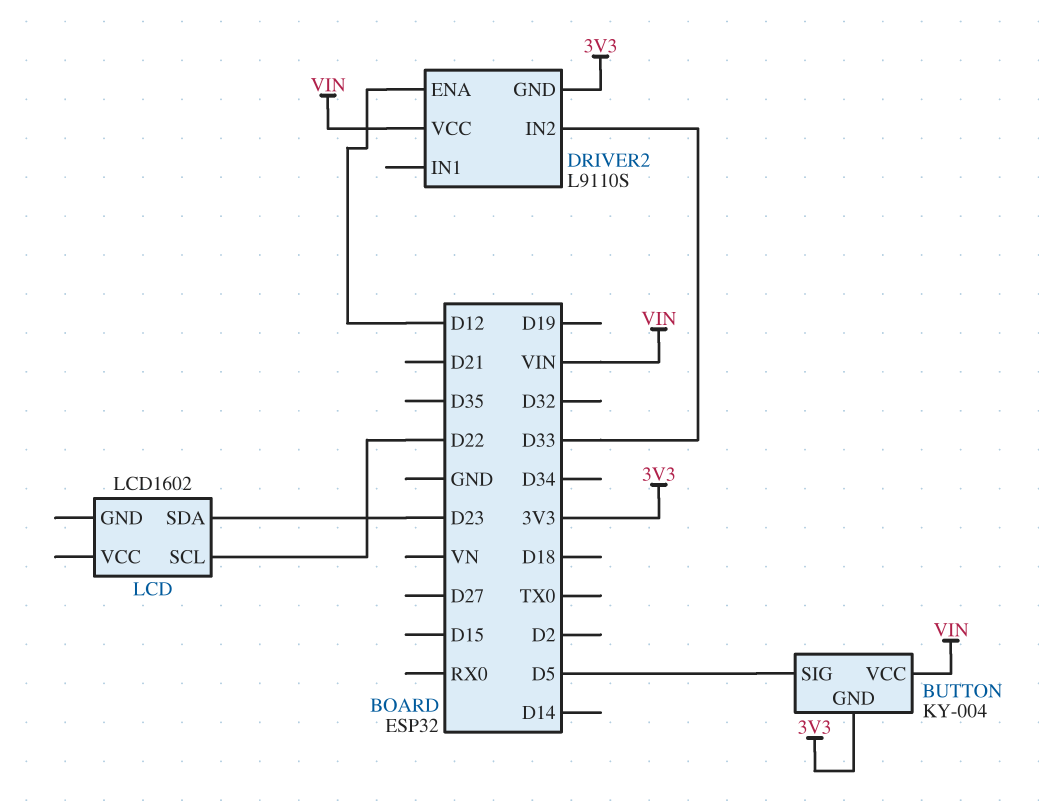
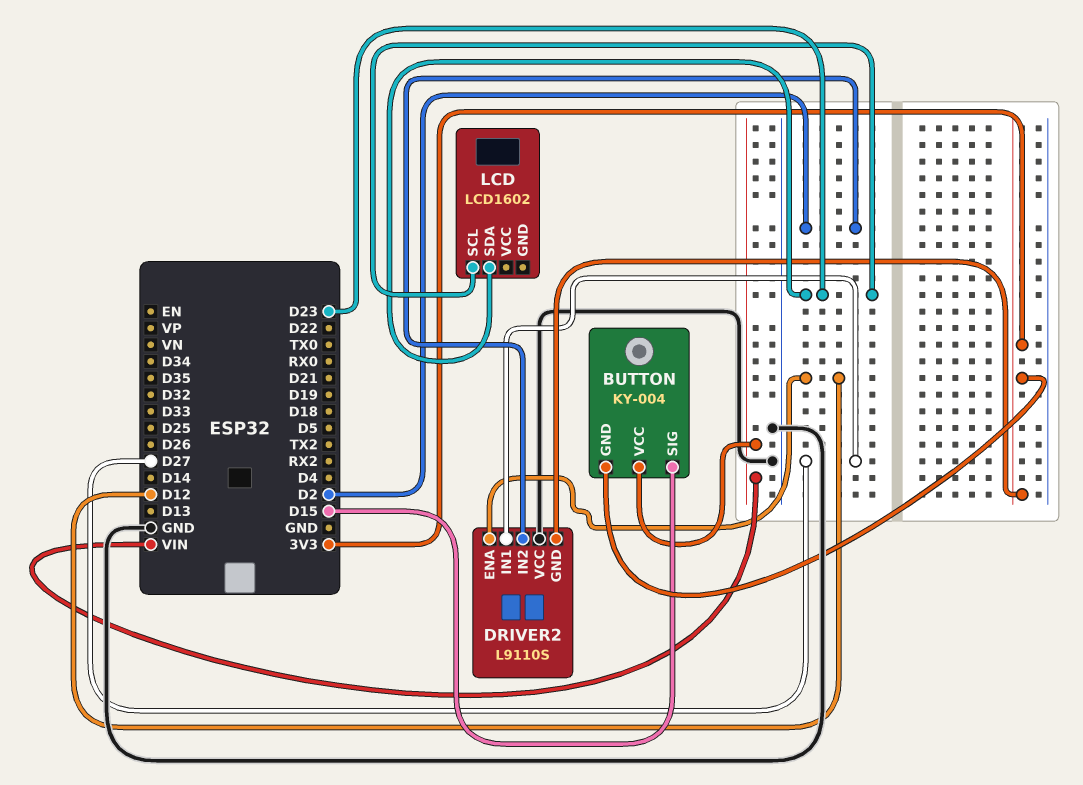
BUTTON pin SIG: D5 -> D15
DRIVER2 pin IN1: none -> D27
DRIVER2 pin IN2: D33 -> D2
DRIVER2 pin VCC: VIN -> GND
LCD pin SCL: D22 -> D23

